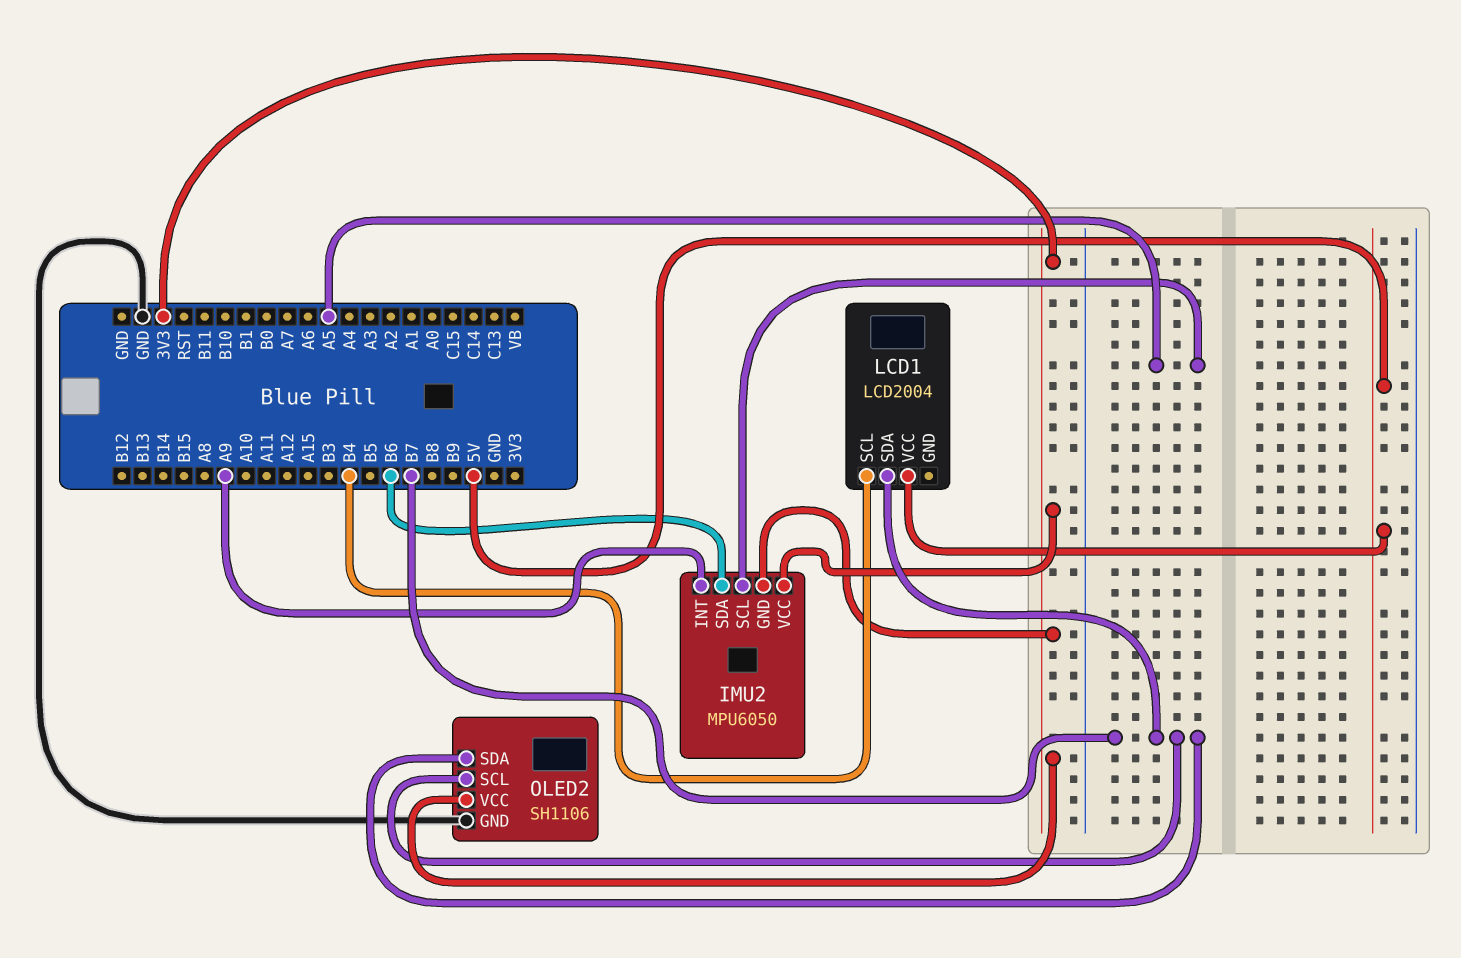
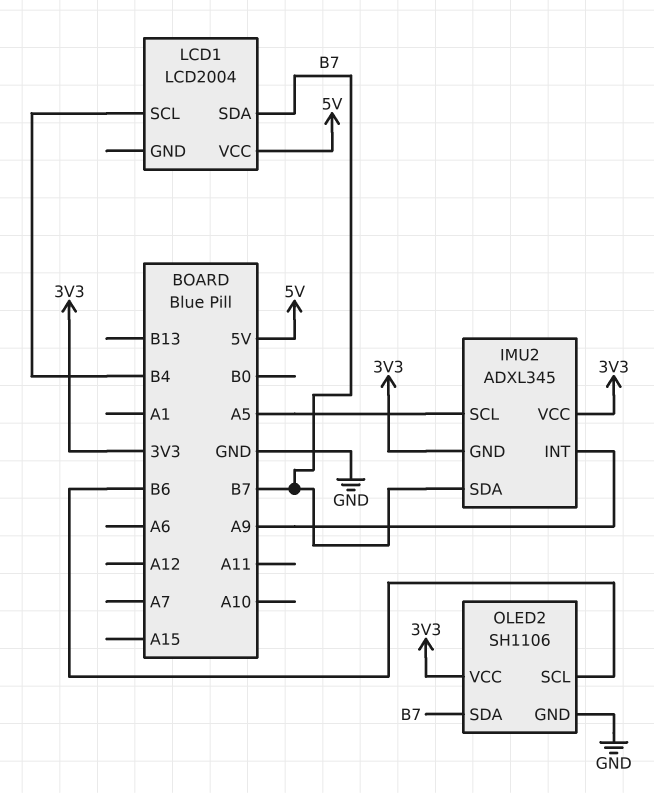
IMU2: MPU6050 -> ADXL345
IMU2 pin SDA: B6 -> B7
OLED2 pin SCL: B7 -> B6

